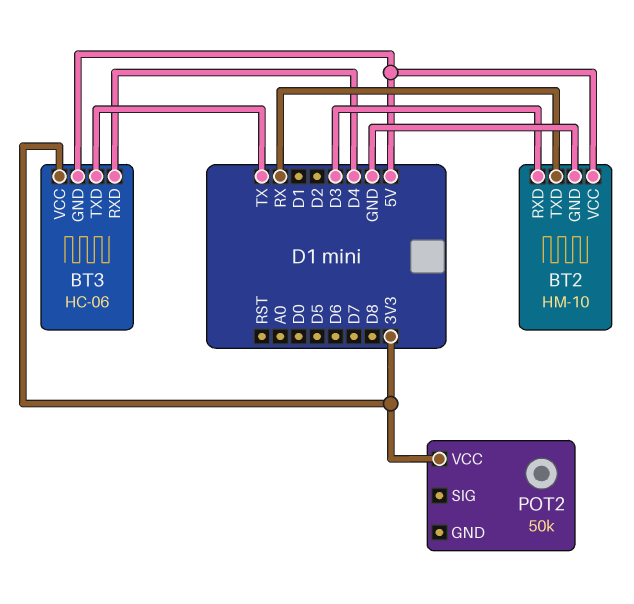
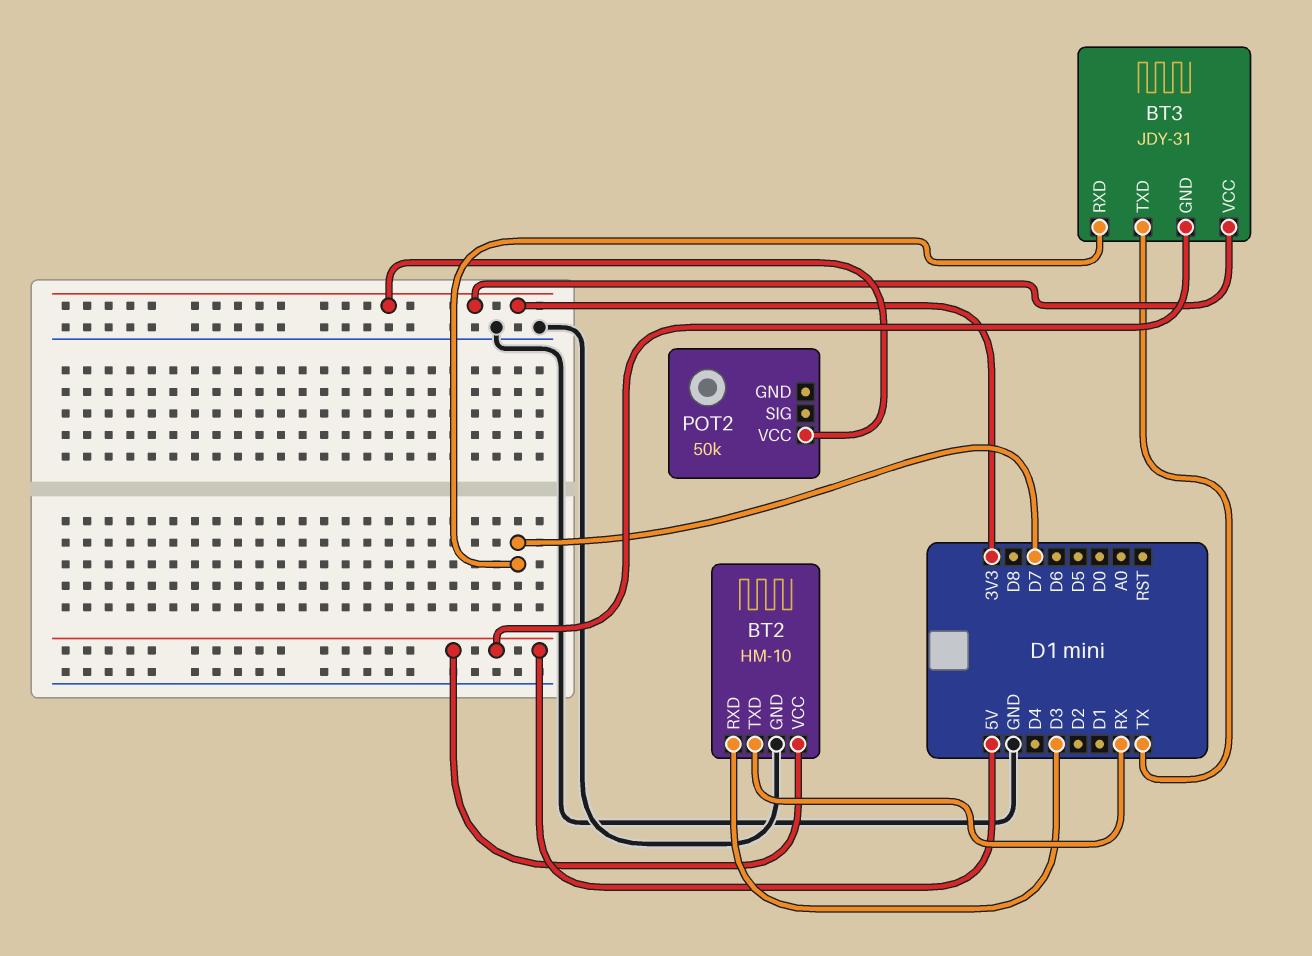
BT3: HC-06 -> JDY-31
BT3 pin RXD: D4 -> D7

